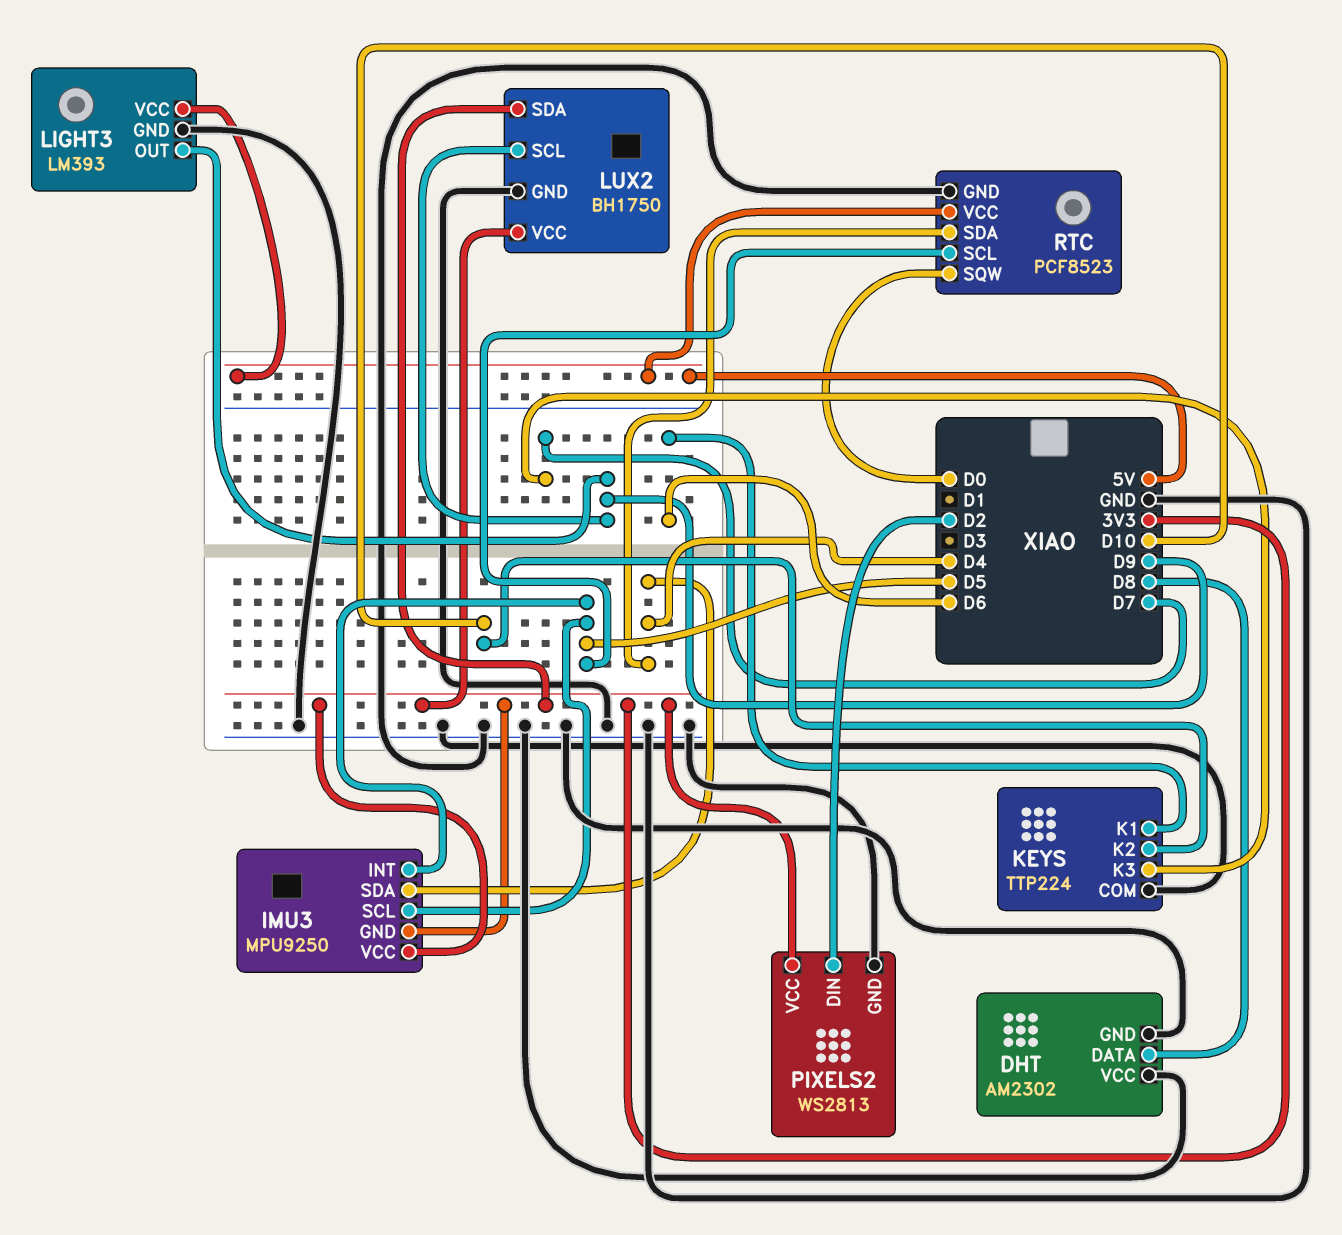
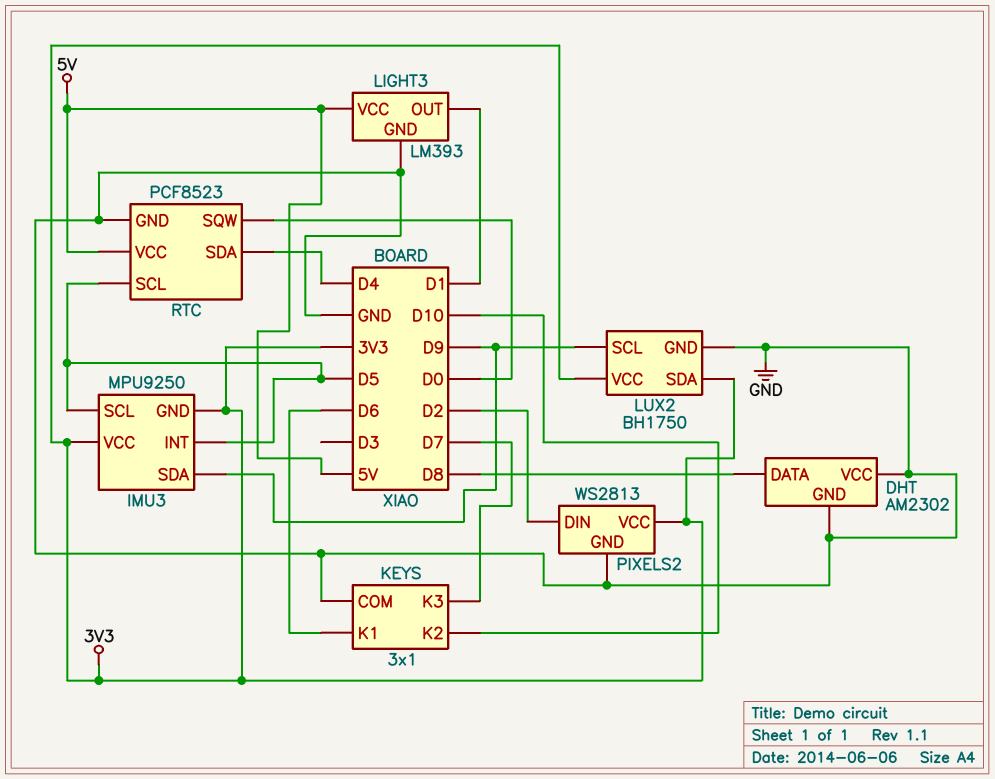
IMU3 pin SDA: D4 -> D9
KEYS: TTP224 -> 3x1
LIGHT3 pin OUT: D9 -> D1

